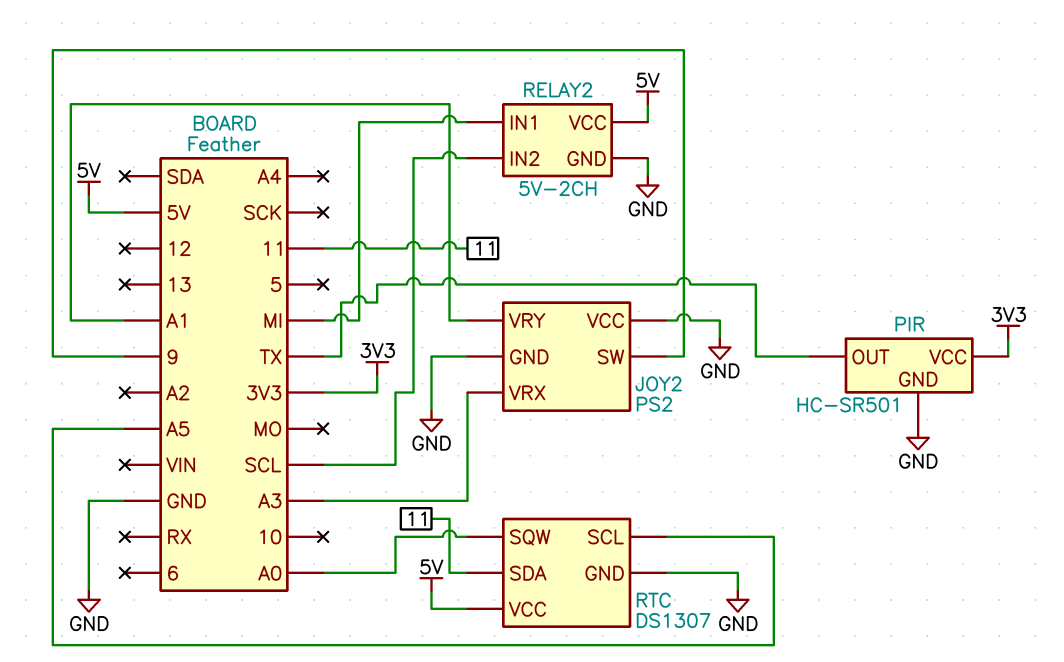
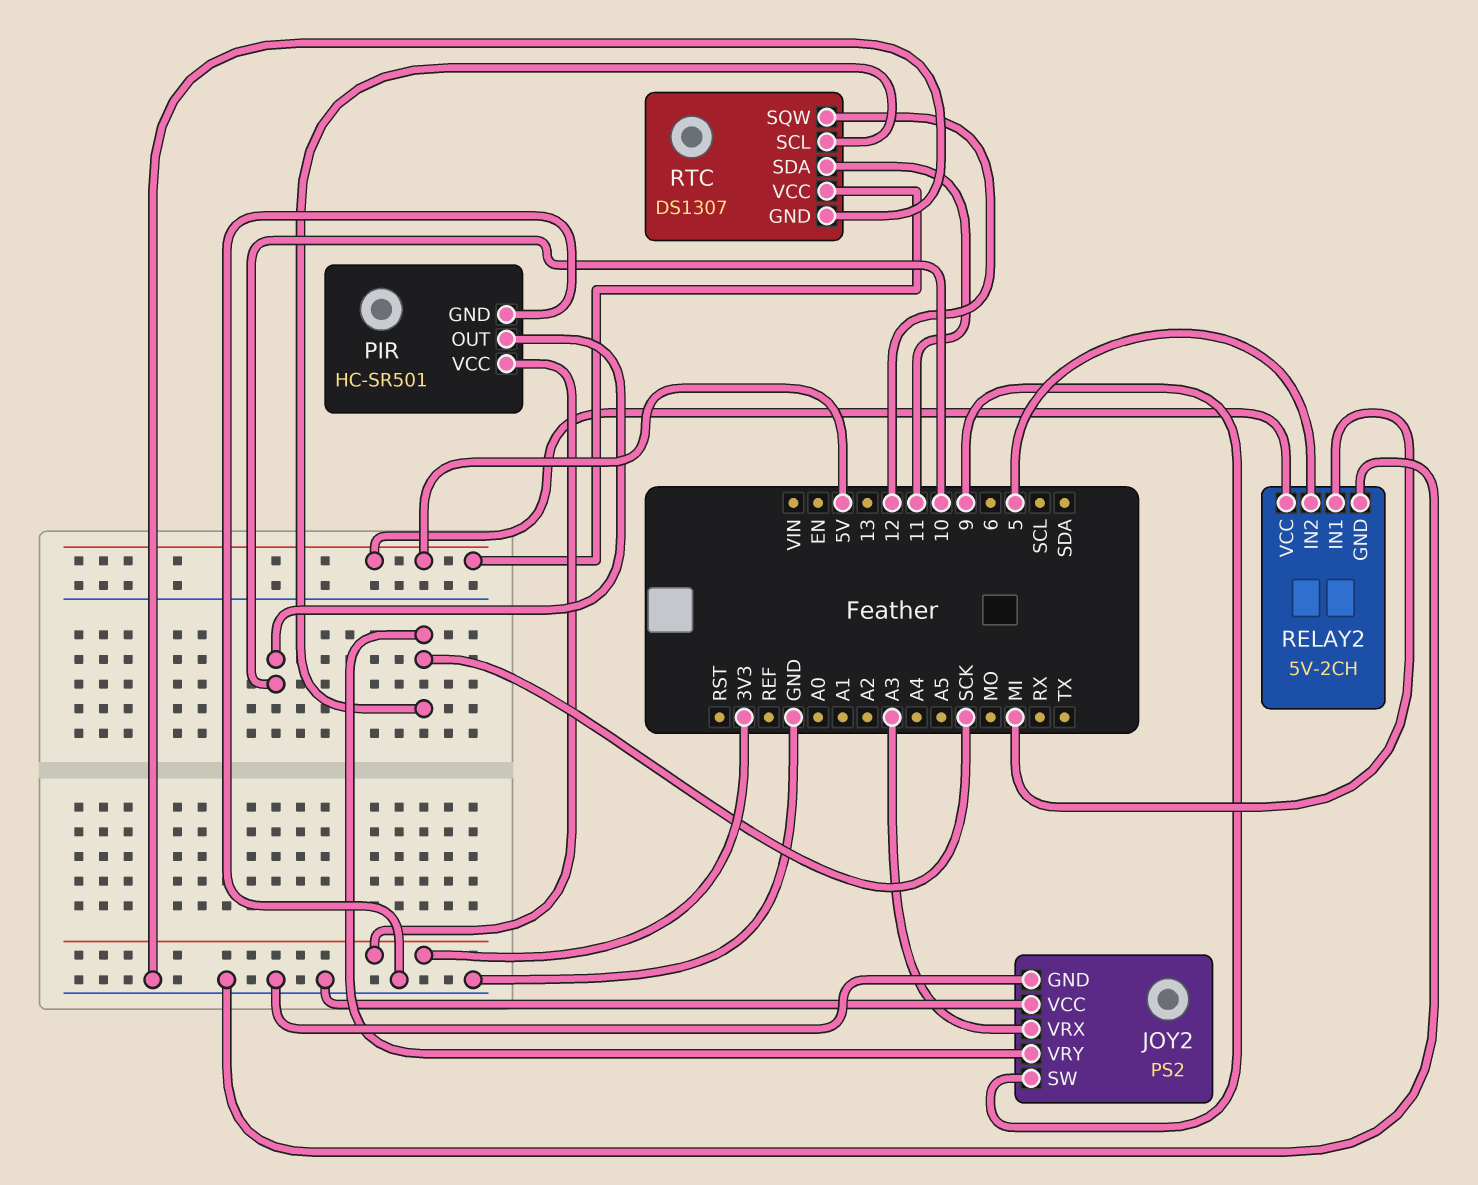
JOY2 pin VRY: A1 -> SCK
PIR pin OUT: TX -> 10
RELAY2 pin IN2: SCL -> 5
RTC pin SCL: A5 -> SCK
RTC pin SQW: A0 -> 12

